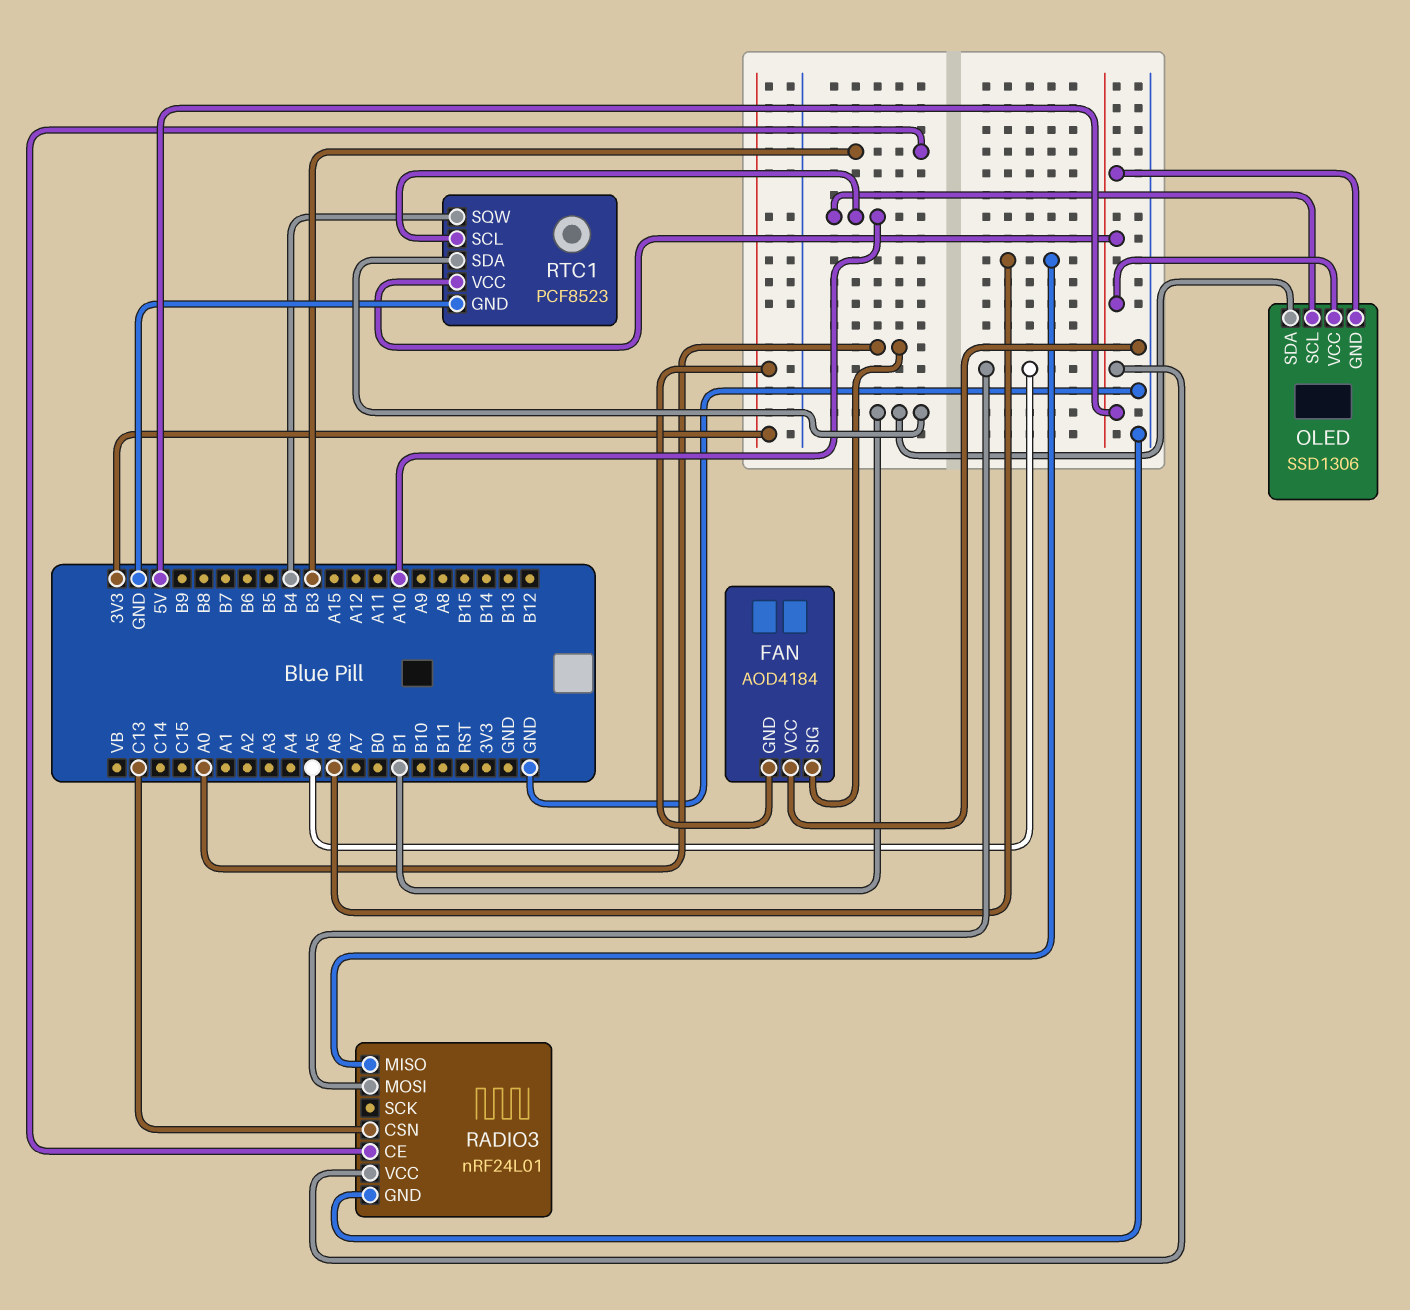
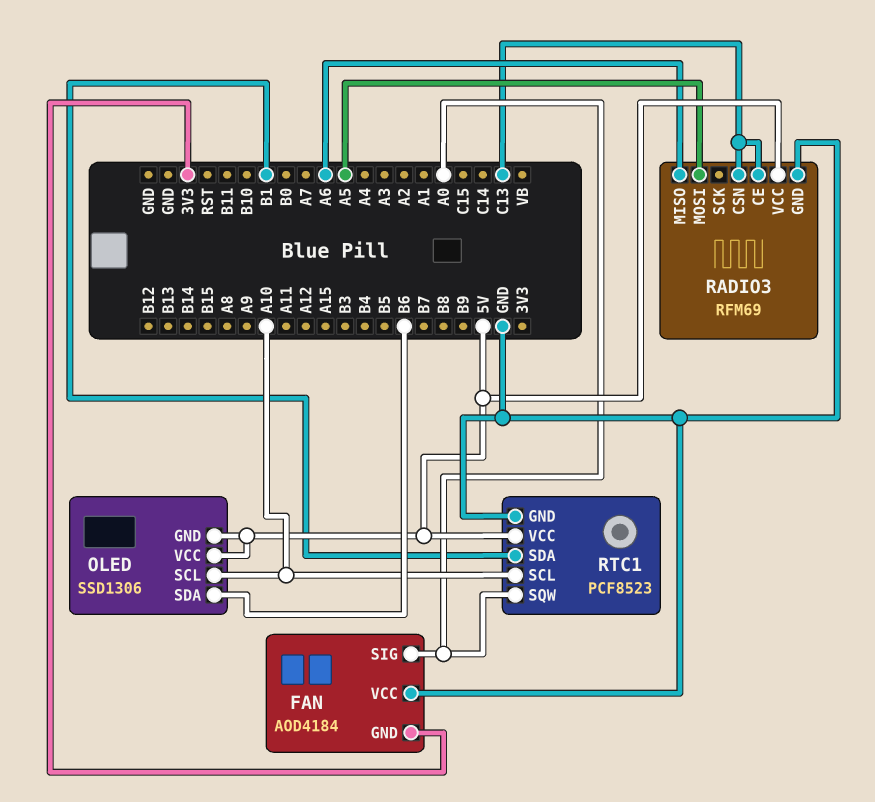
OLED pin SDA: B1 -> B6
RADIO3: nRF24L01 -> RFM69
RADIO3 pin CE: B3 -> C13
RTC1 pin SQW: B4 -> A0

